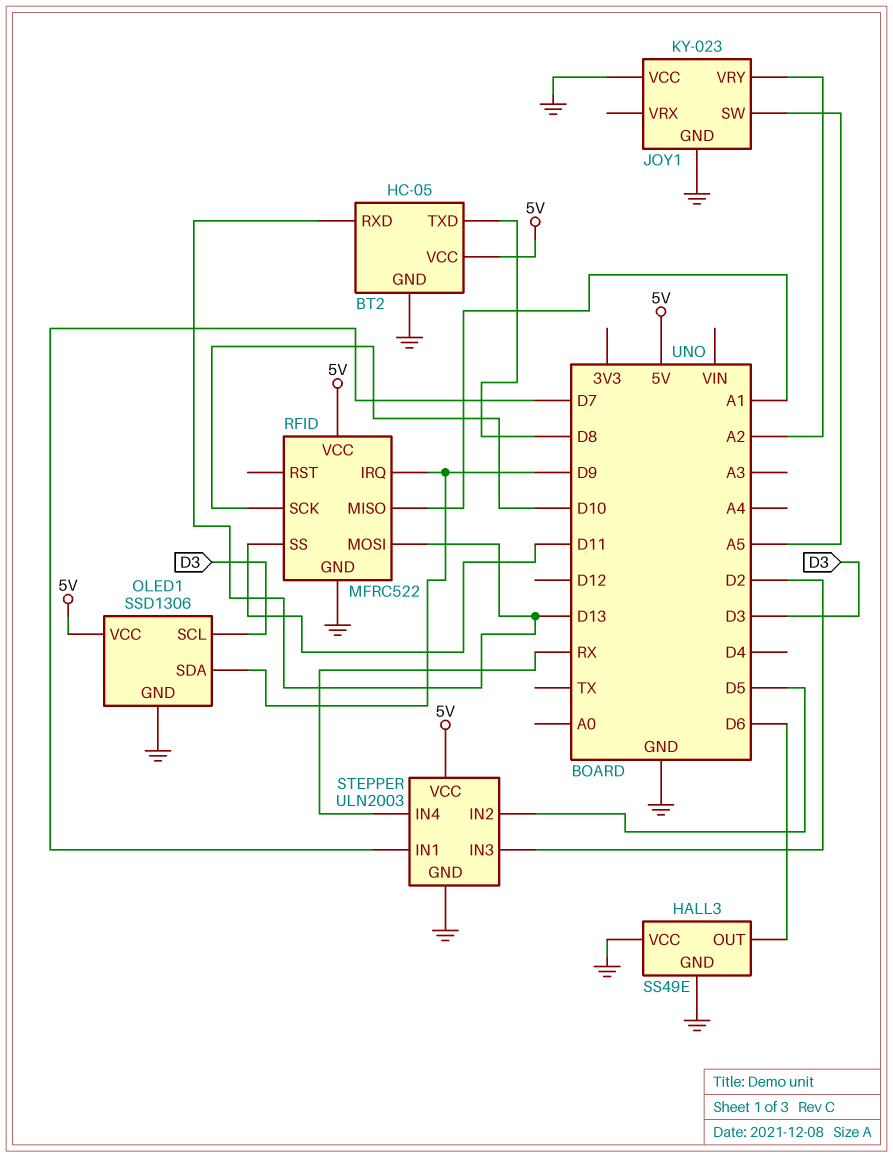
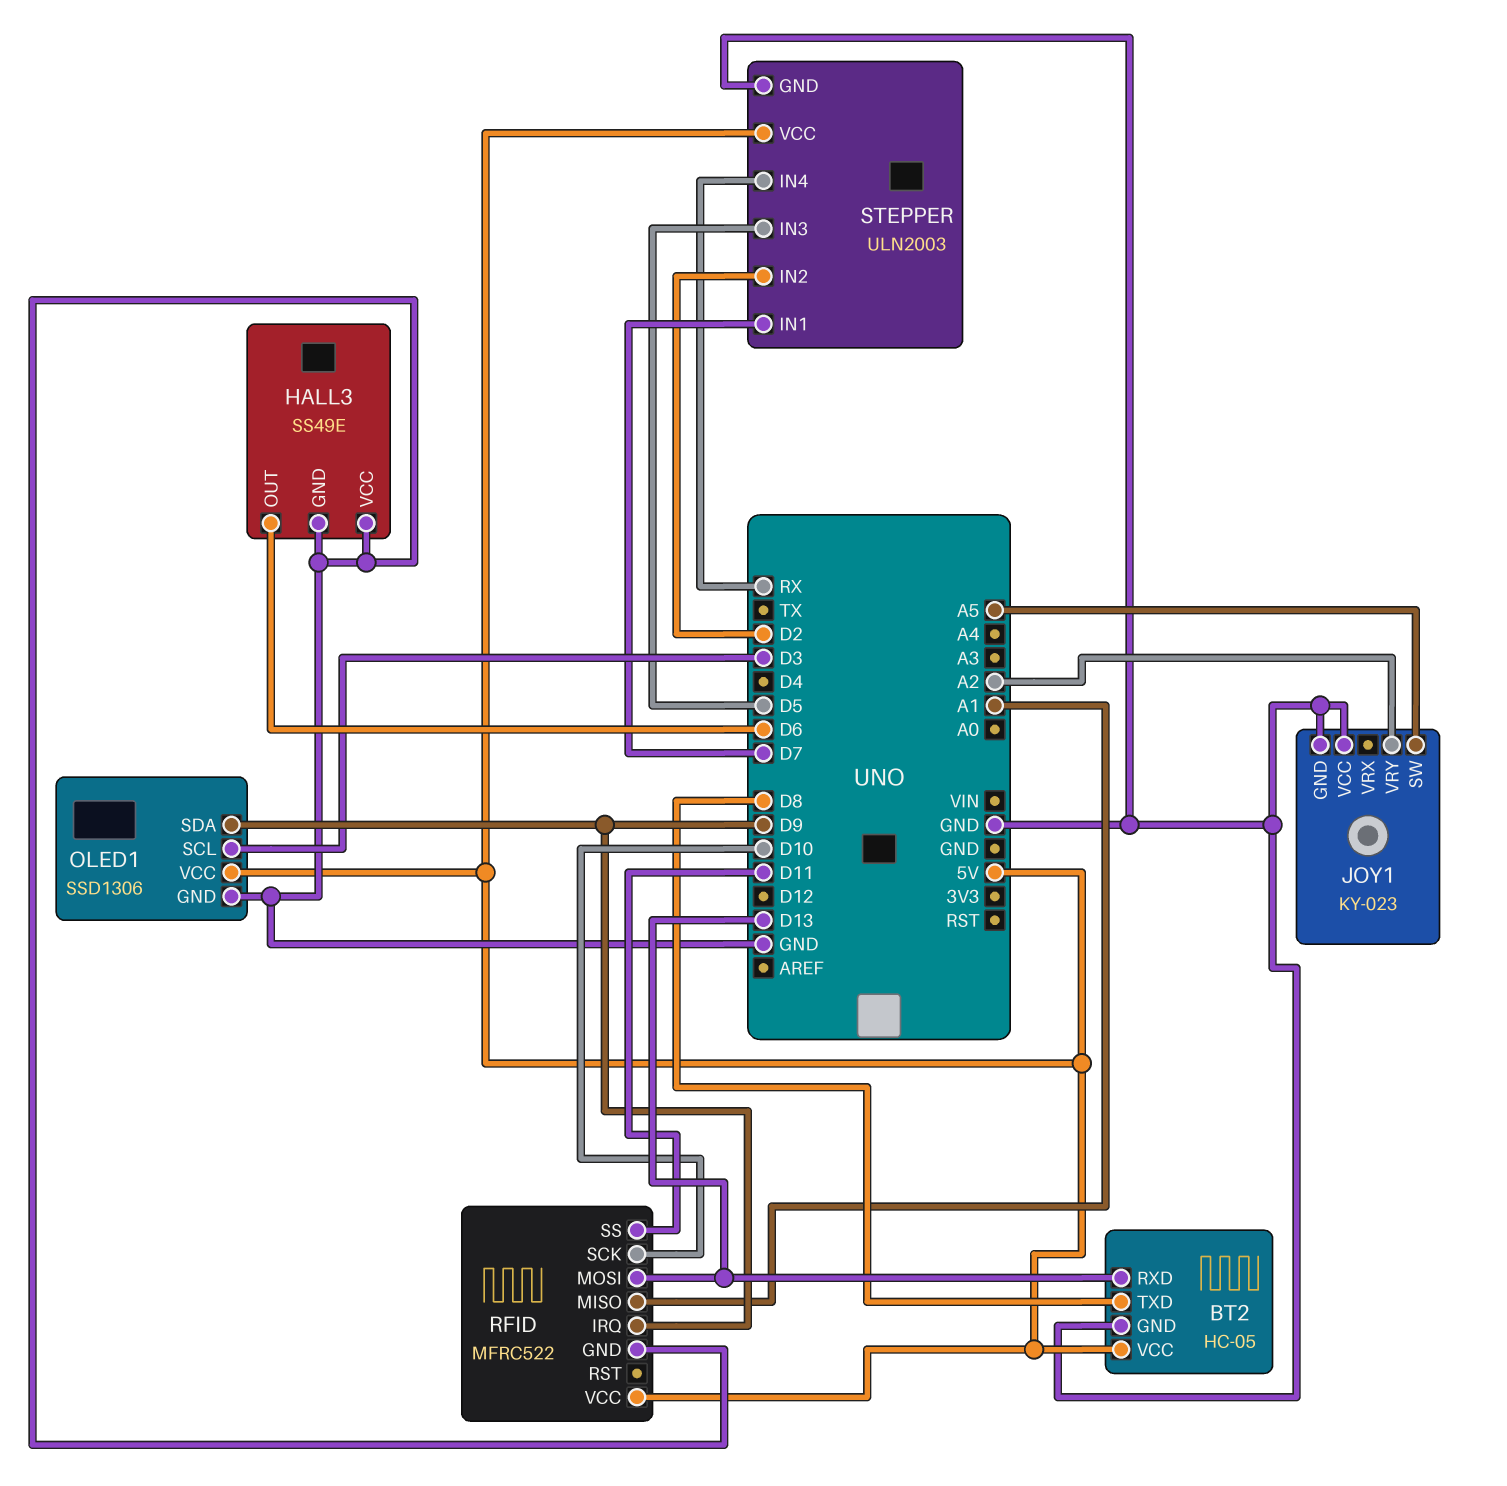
STEPPER pin IN2: D5 -> D2
STEPPER pin IN3: D2 -> D5

